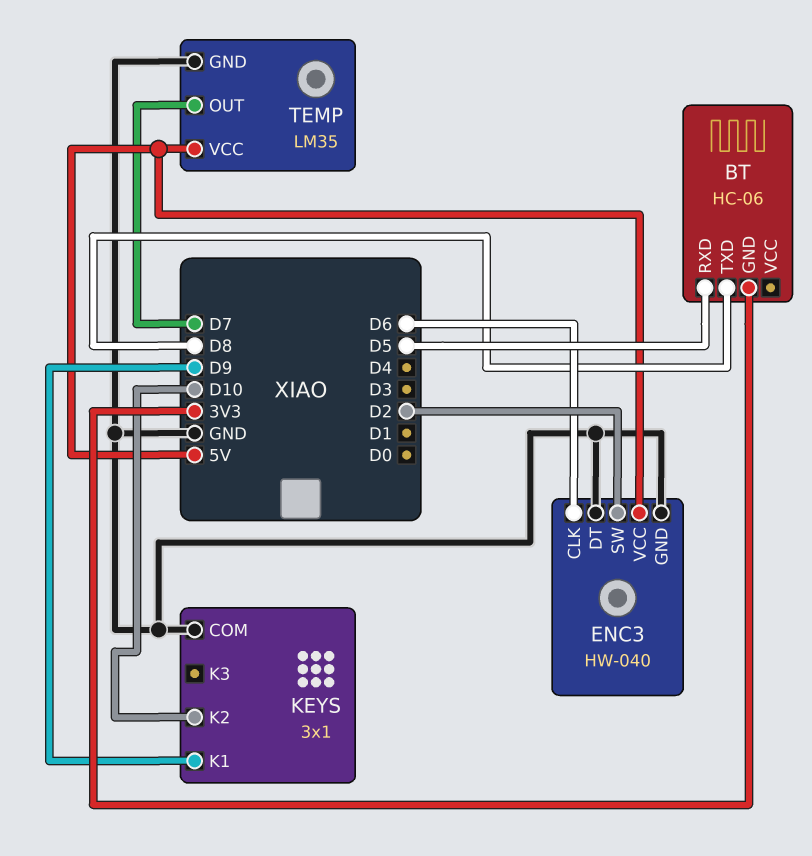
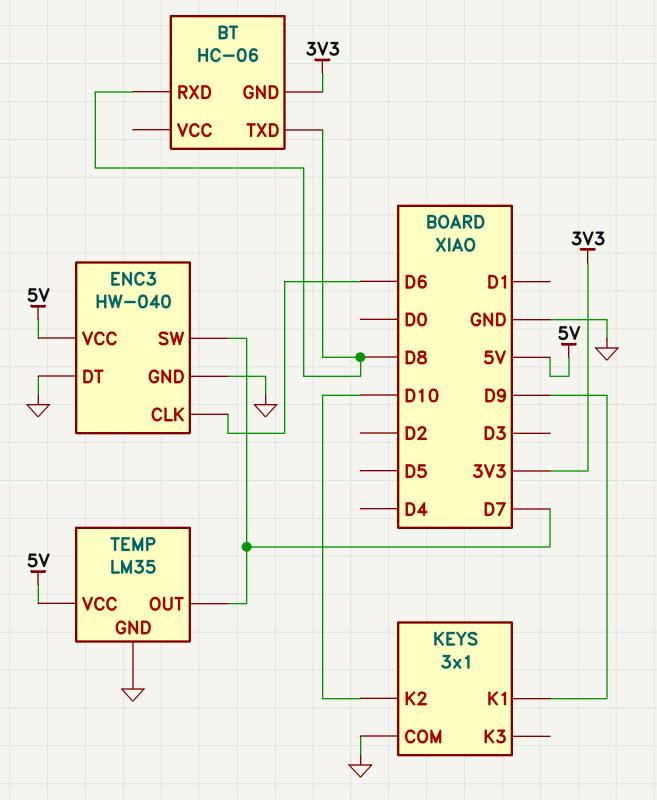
BT pin RXD: D5 -> D8
ENC3 pin SW: D2 -> D7

